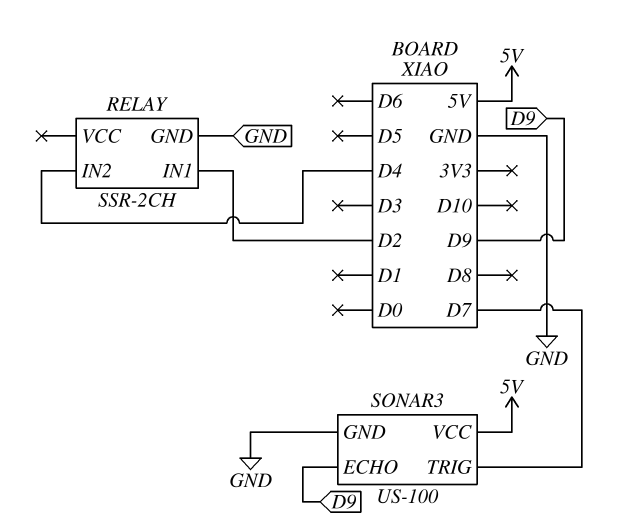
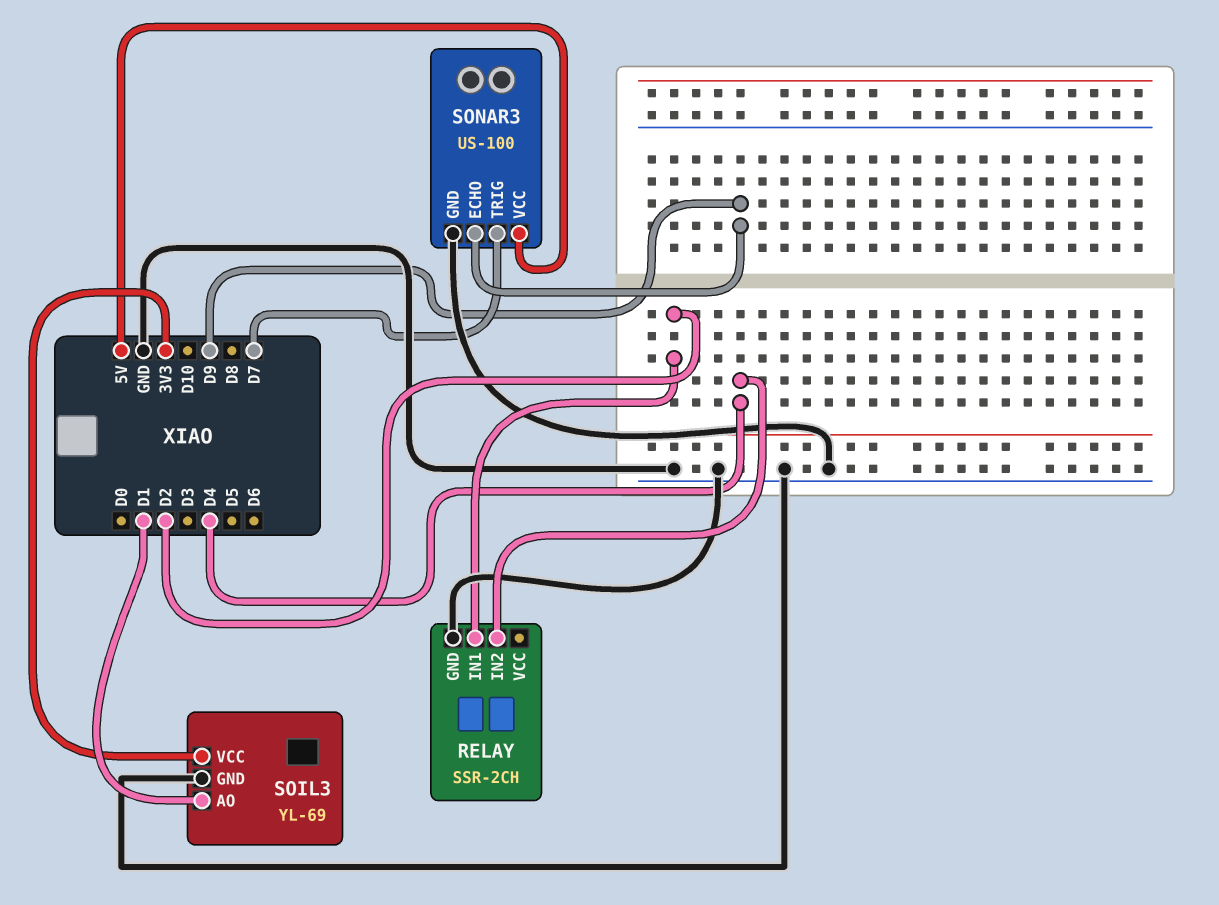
SOIL3: none -> YL-69
SOIL3 pin AO: none -> D1
SOIL3 pin GND: none -> GND
SOIL3 pin VCC: none -> 3V3

